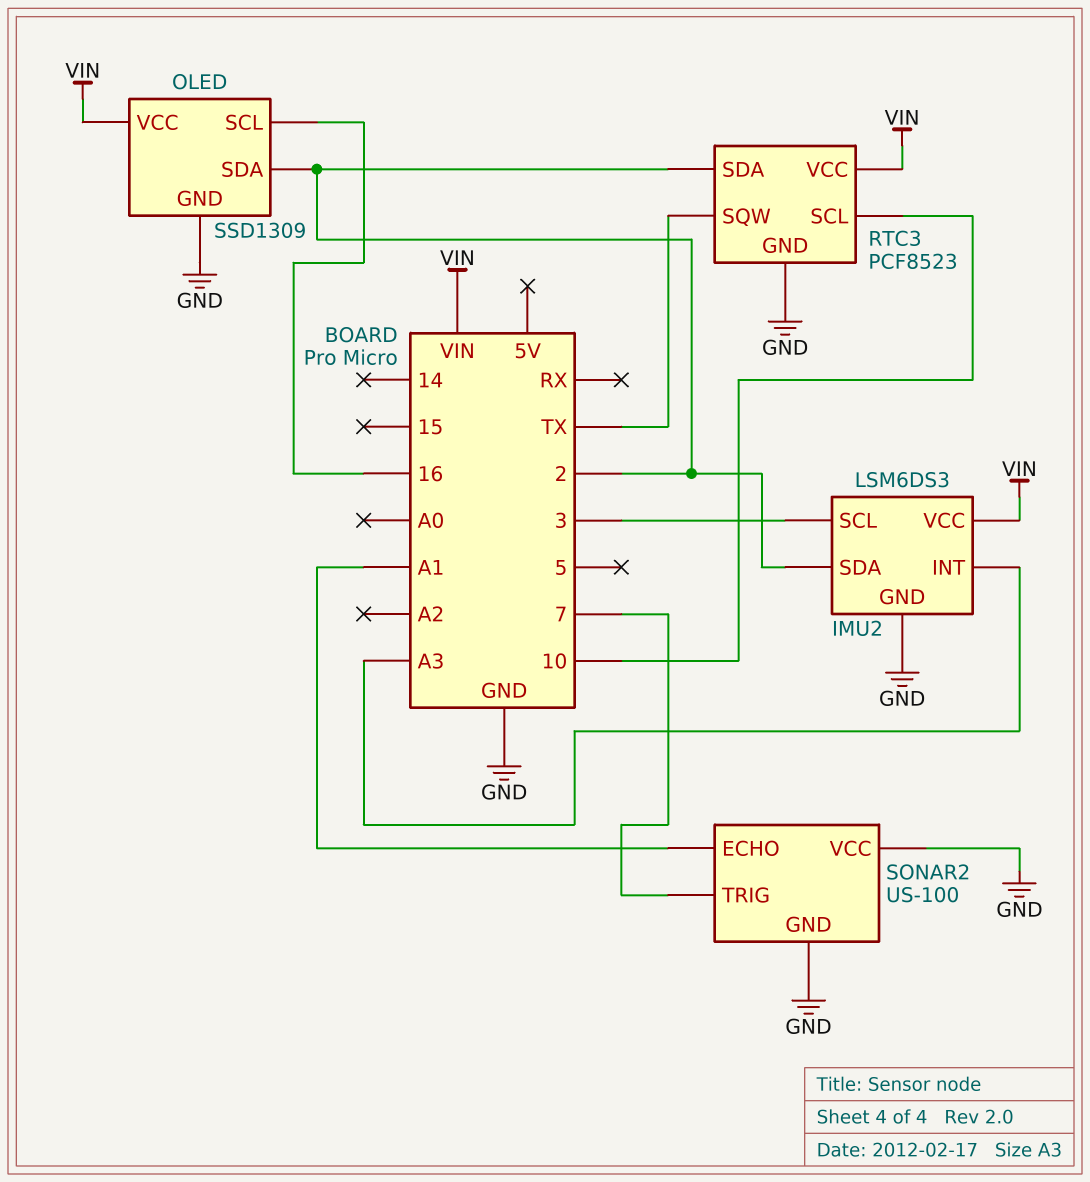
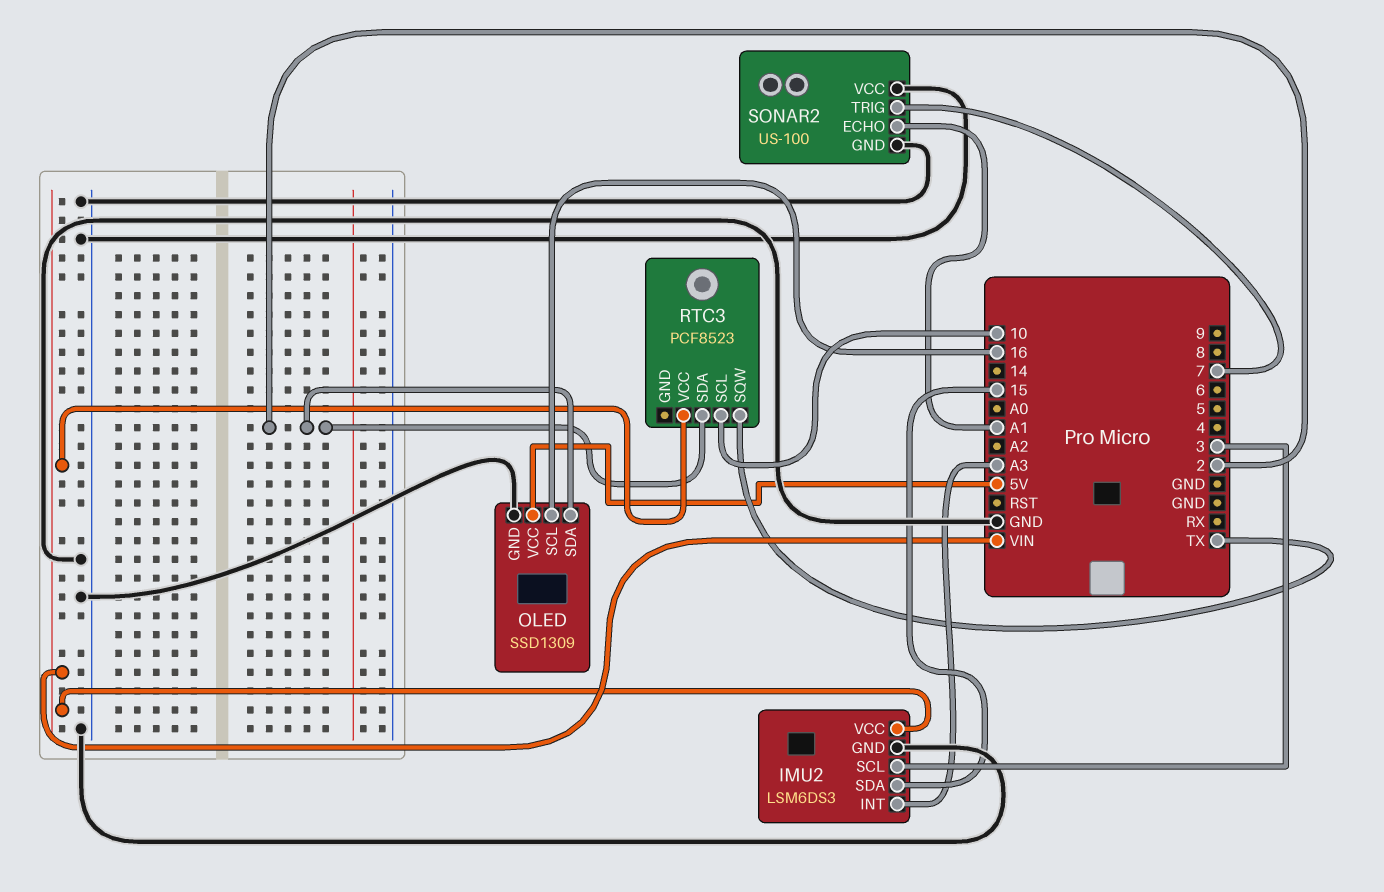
IMU2 pin SDA: 2 -> 15
OLED pin VCC: VIN -> 5V
RTC3 pin GND: GND -> none

